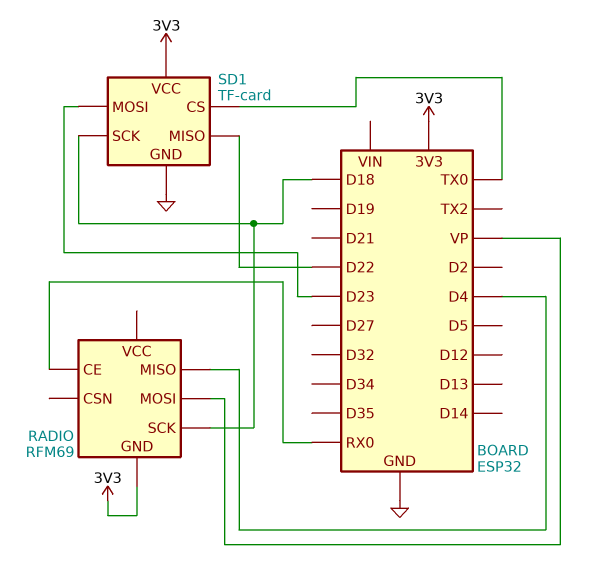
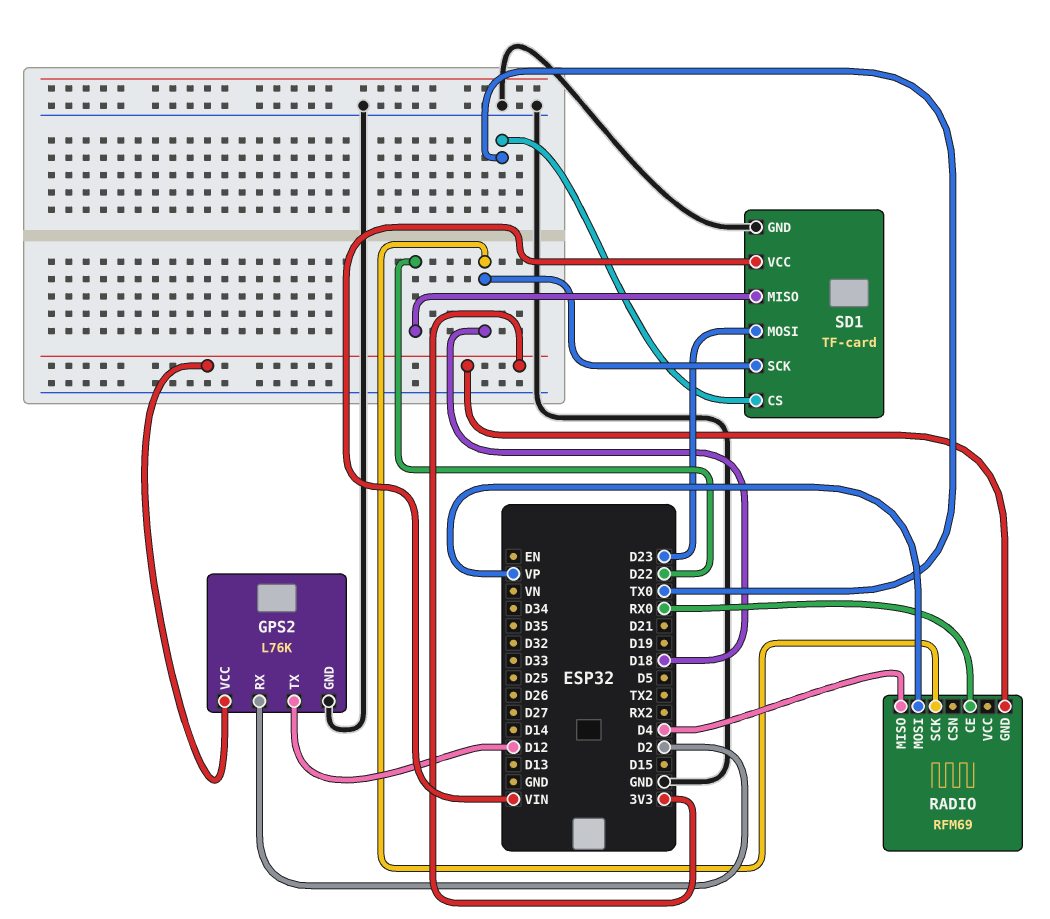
GPS2: none -> L76K
GPS2 pin GND: none -> GND
GPS2 pin RX: none -> D2
GPS2 pin TX: none -> D12
GPS2 pin VCC: none -> 3V3
SD1 pin VCC: 3V3 -> VIN

